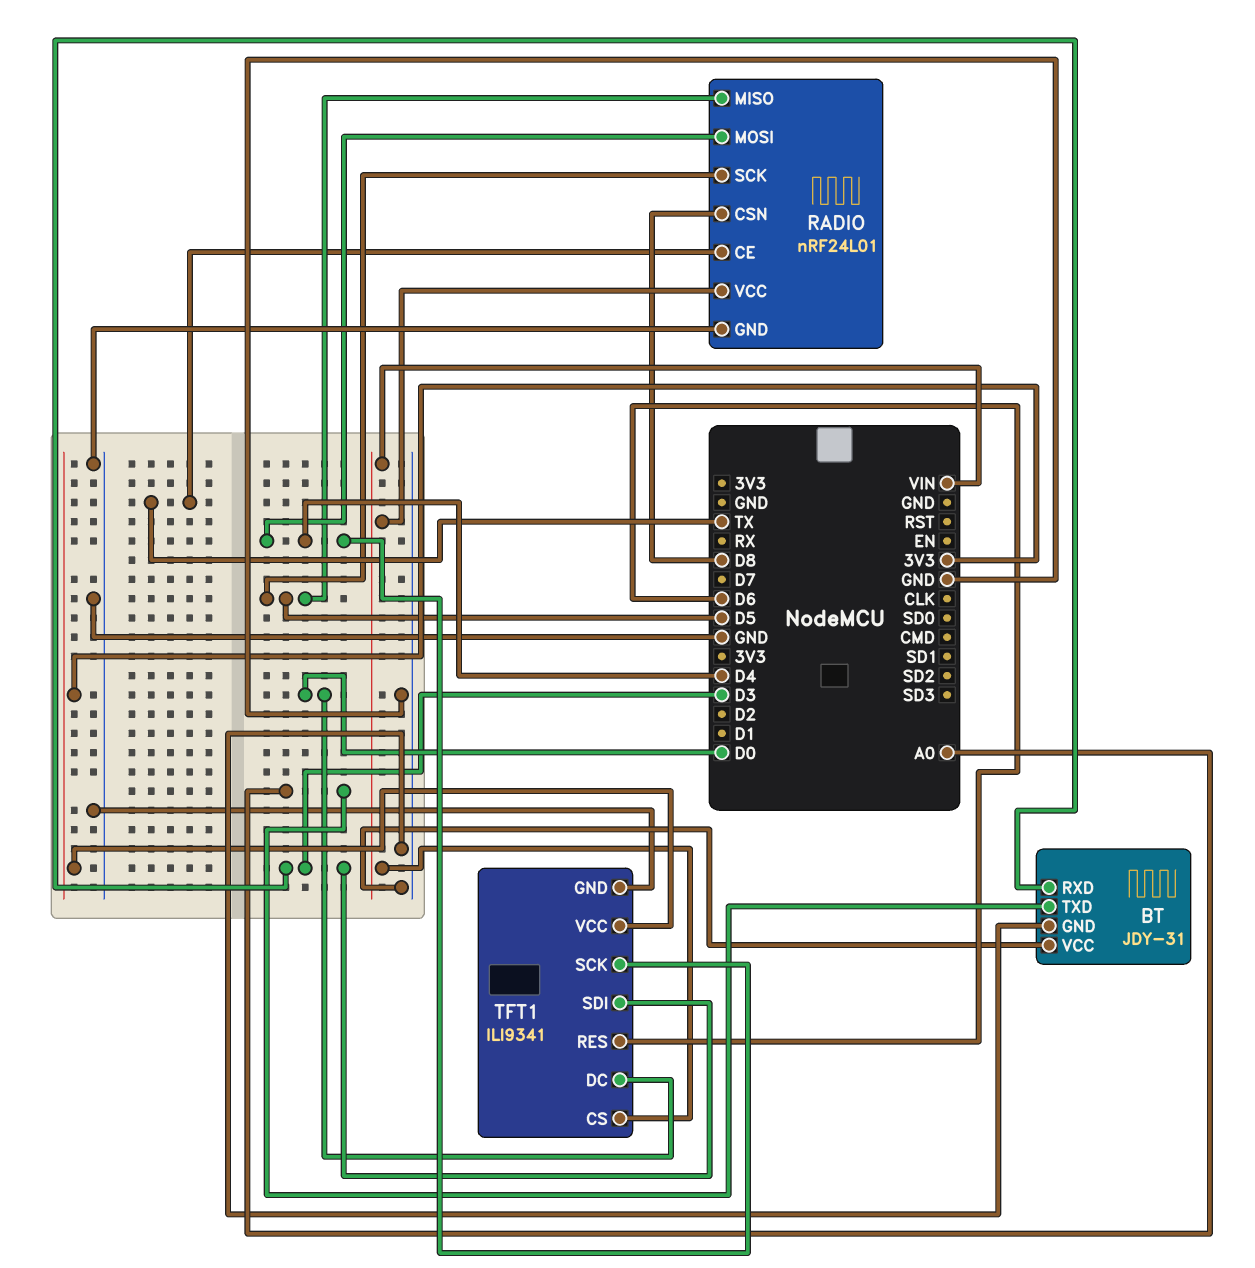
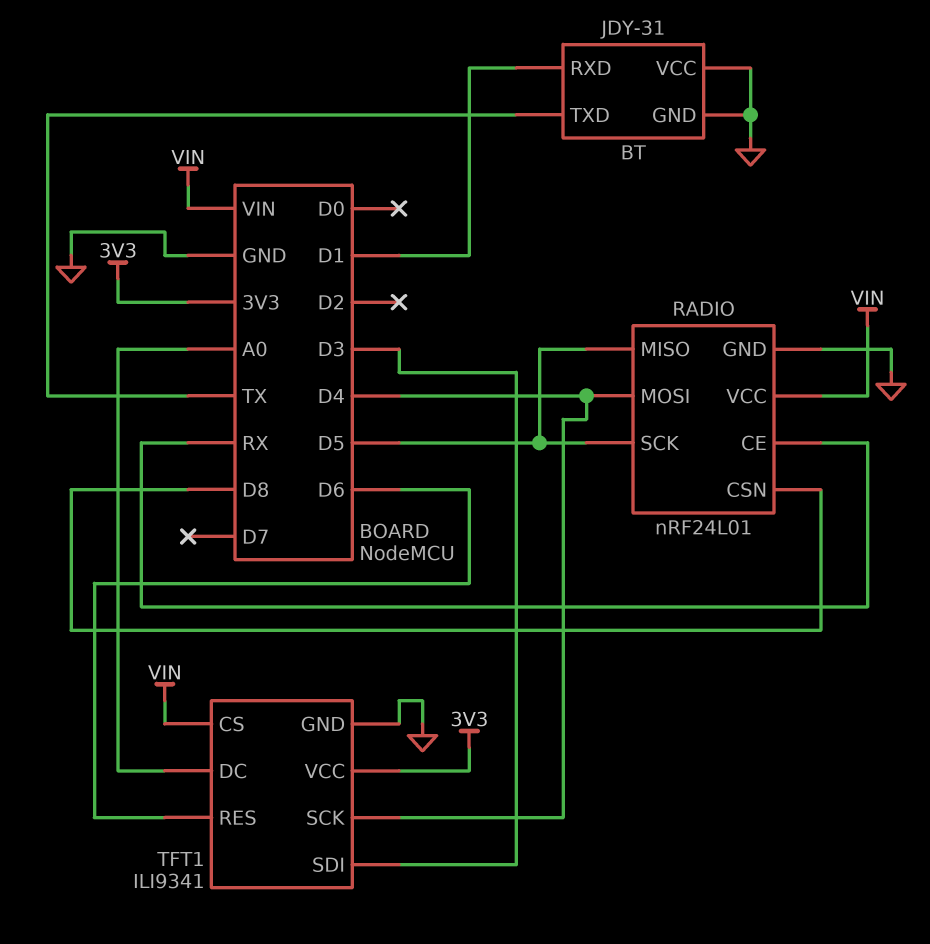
BT pin RXD: D3 -> D1
BT pin TXD: A0 -> TX
RADIO pin CE: TX -> RX
TFT1 pin DC: D0 -> A0

